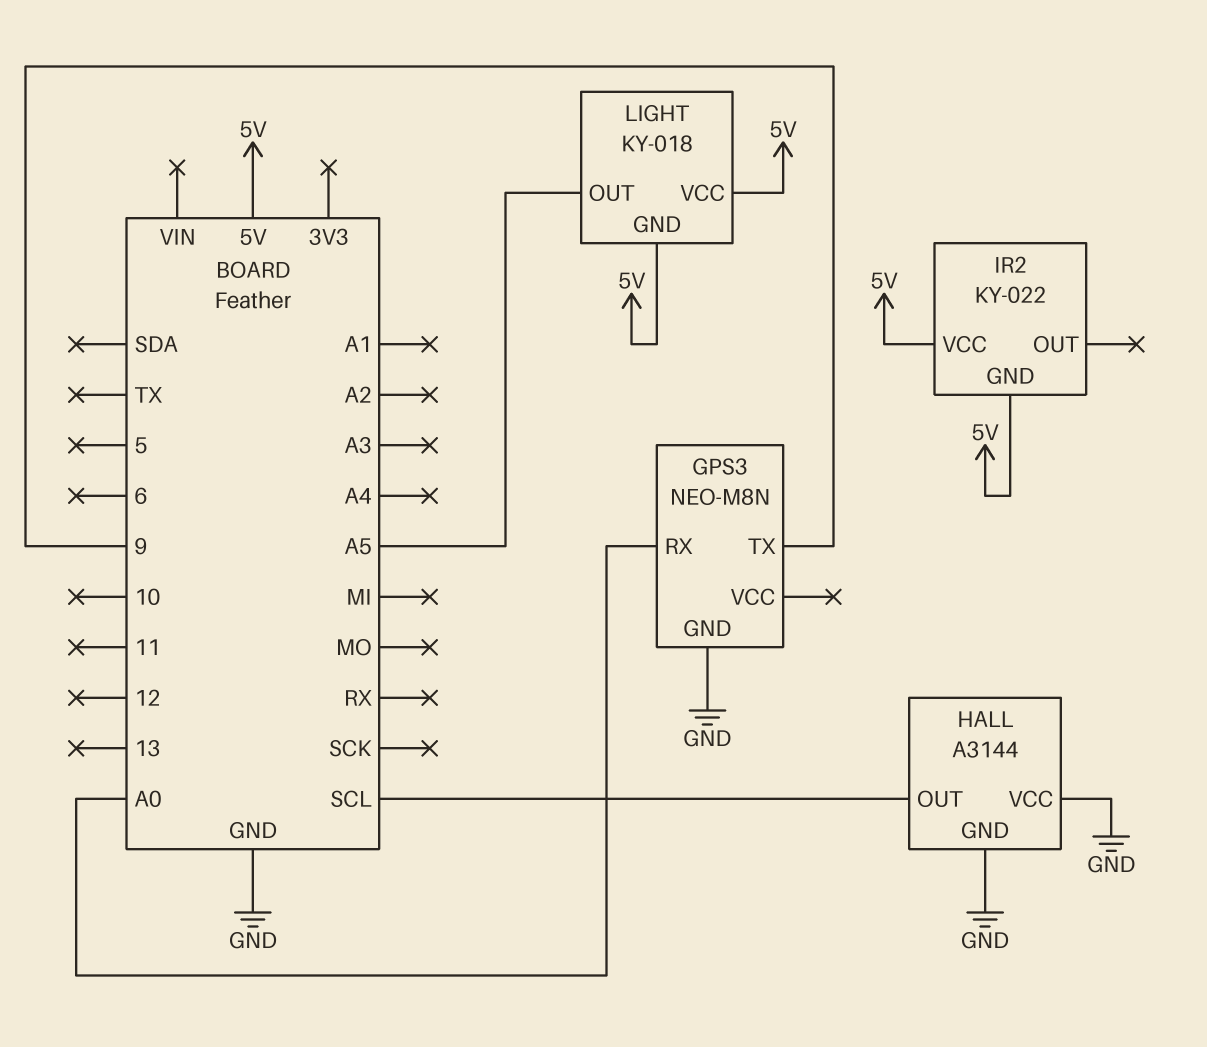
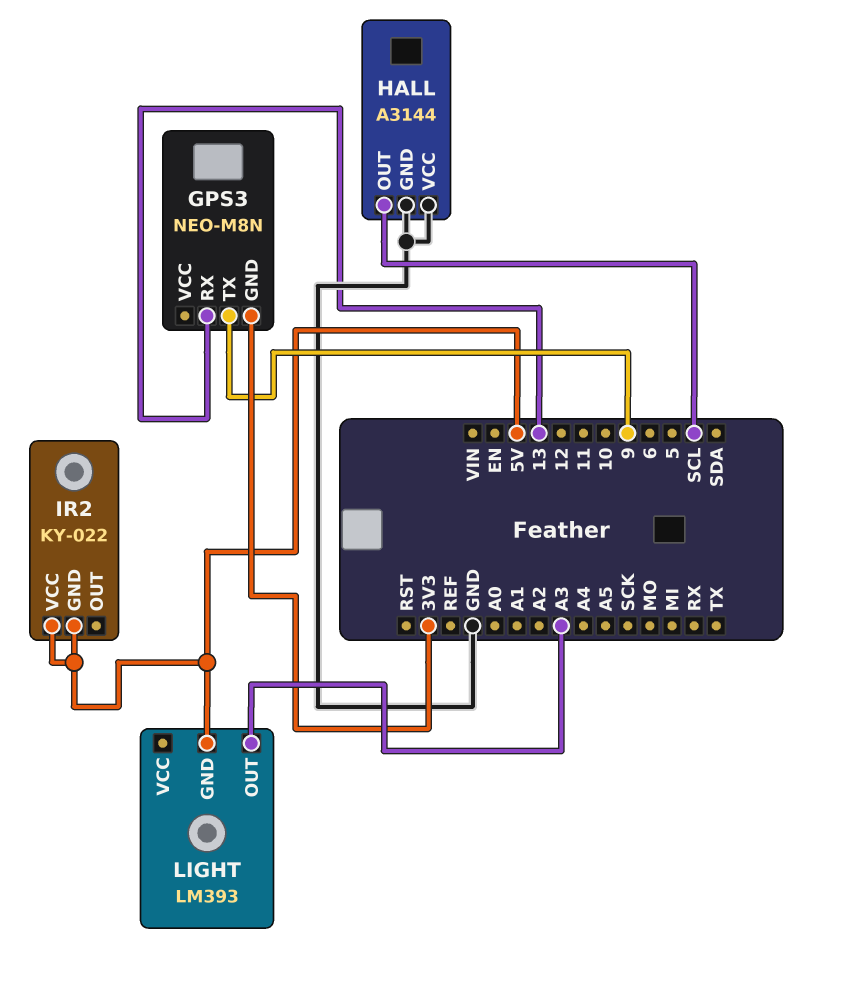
GPS3 pin GND: GND -> 3V3
GPS3 pin RX: A0 -> 13
LIGHT: KY-018 -> LM393
LIGHT pin OUT: A5 -> A3
LIGHT pin VCC: 5V -> none

